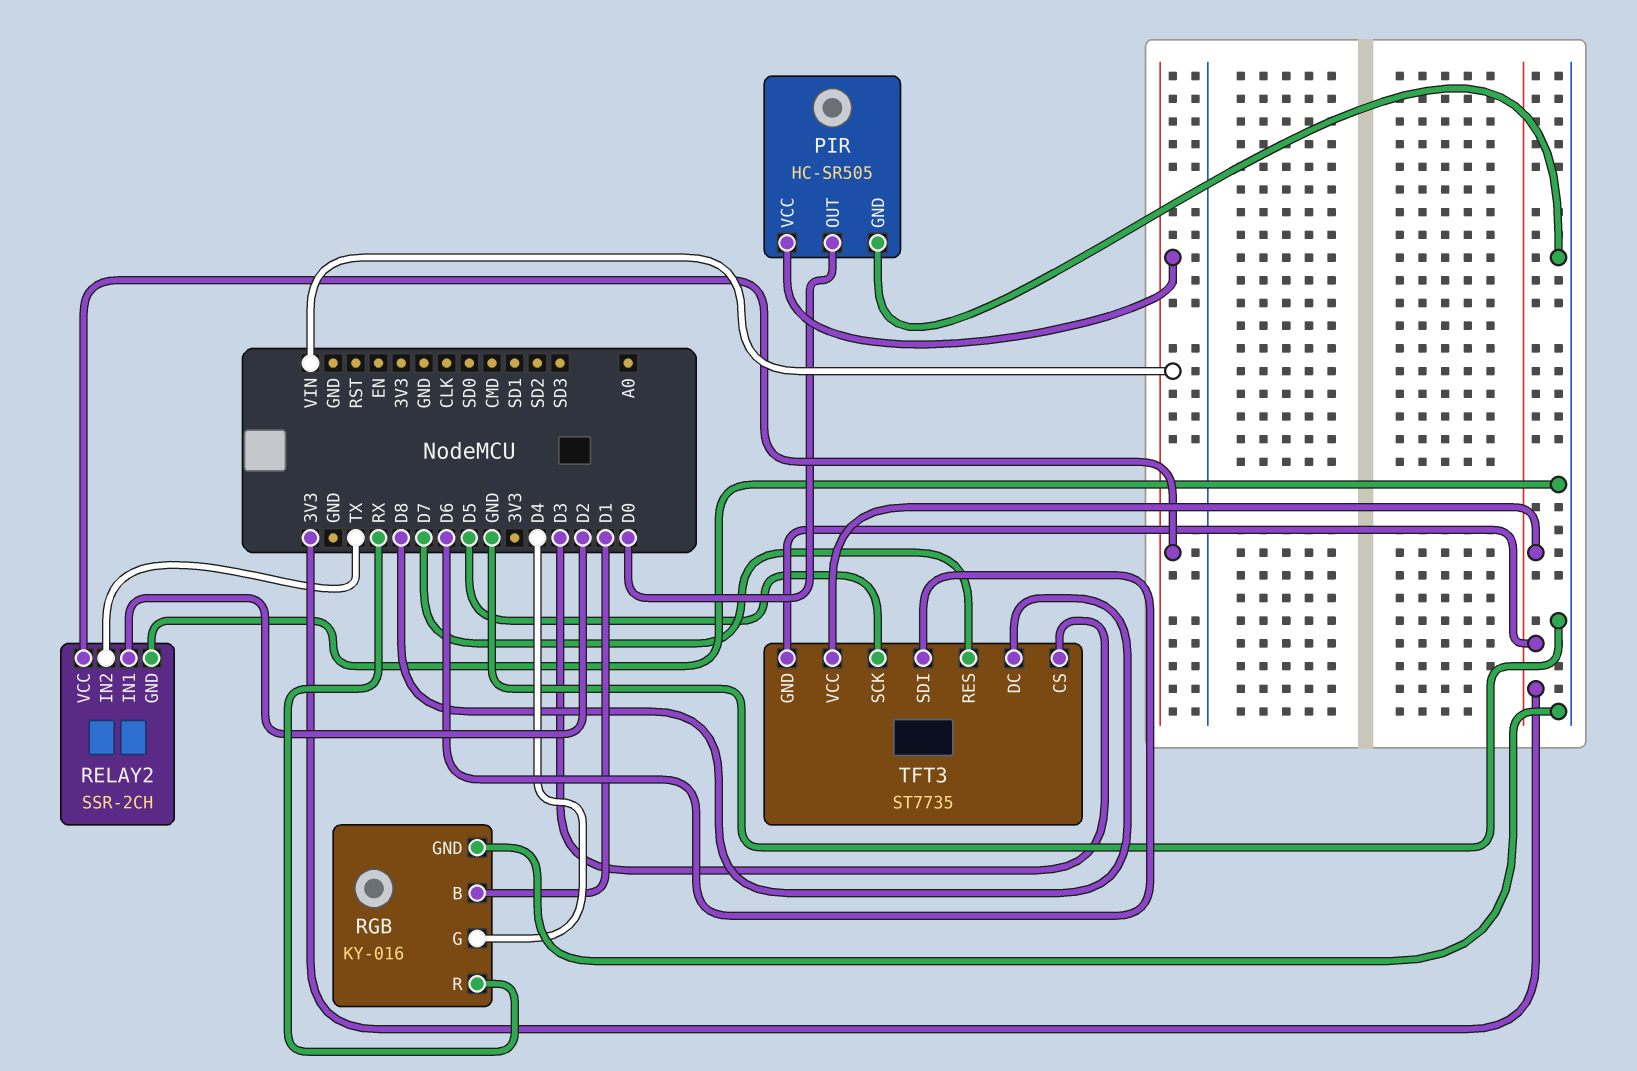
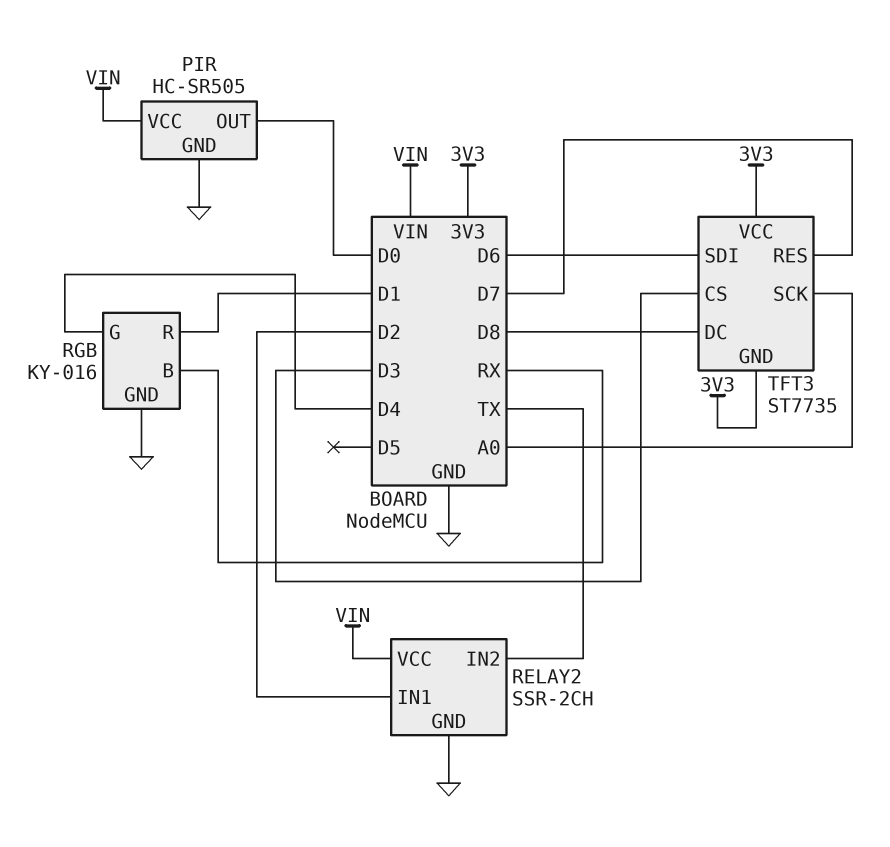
RGB pin B: D1 -> RX
RGB pin R: RX -> D1
TFT3 pin SCK: D5 -> A0

